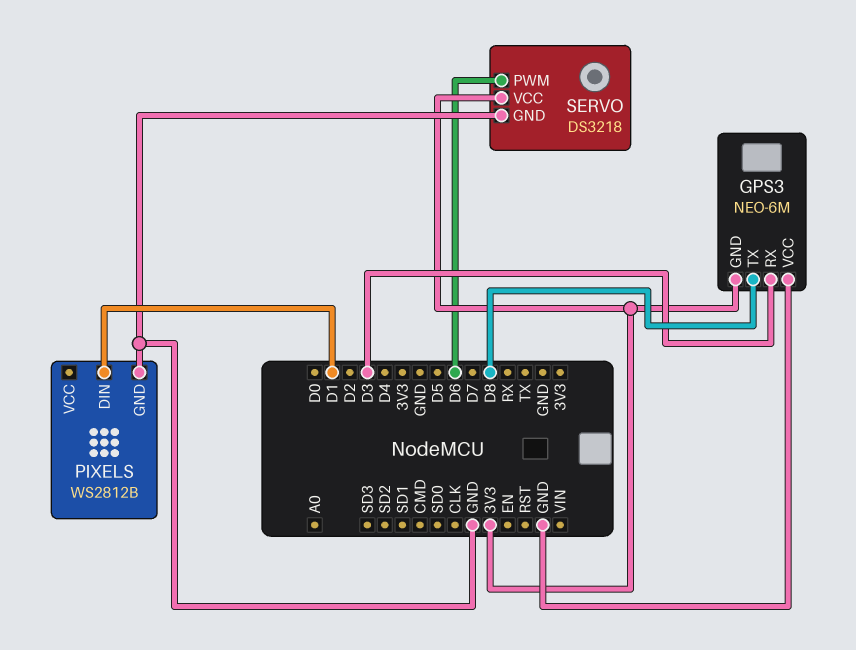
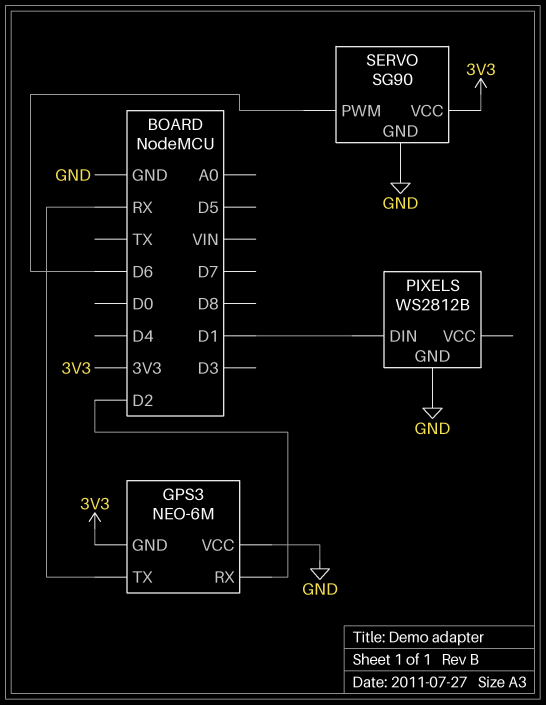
GPS3 pin RX: D3 -> D2
GPS3 pin TX: D8 -> RX
SERVO: DS3218 -> SG90

